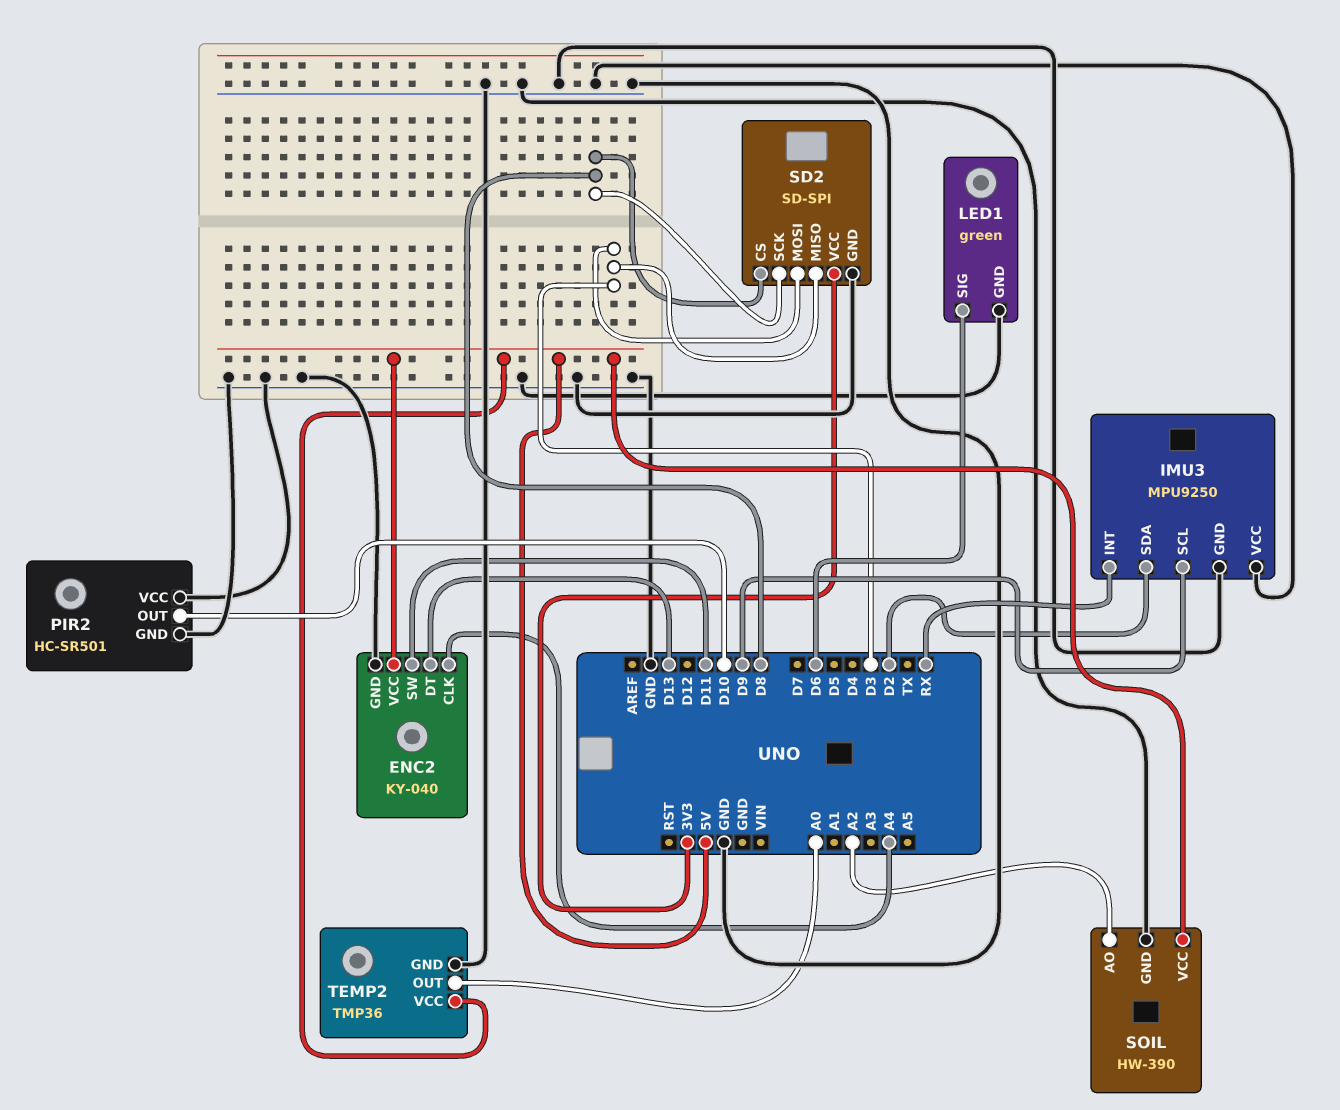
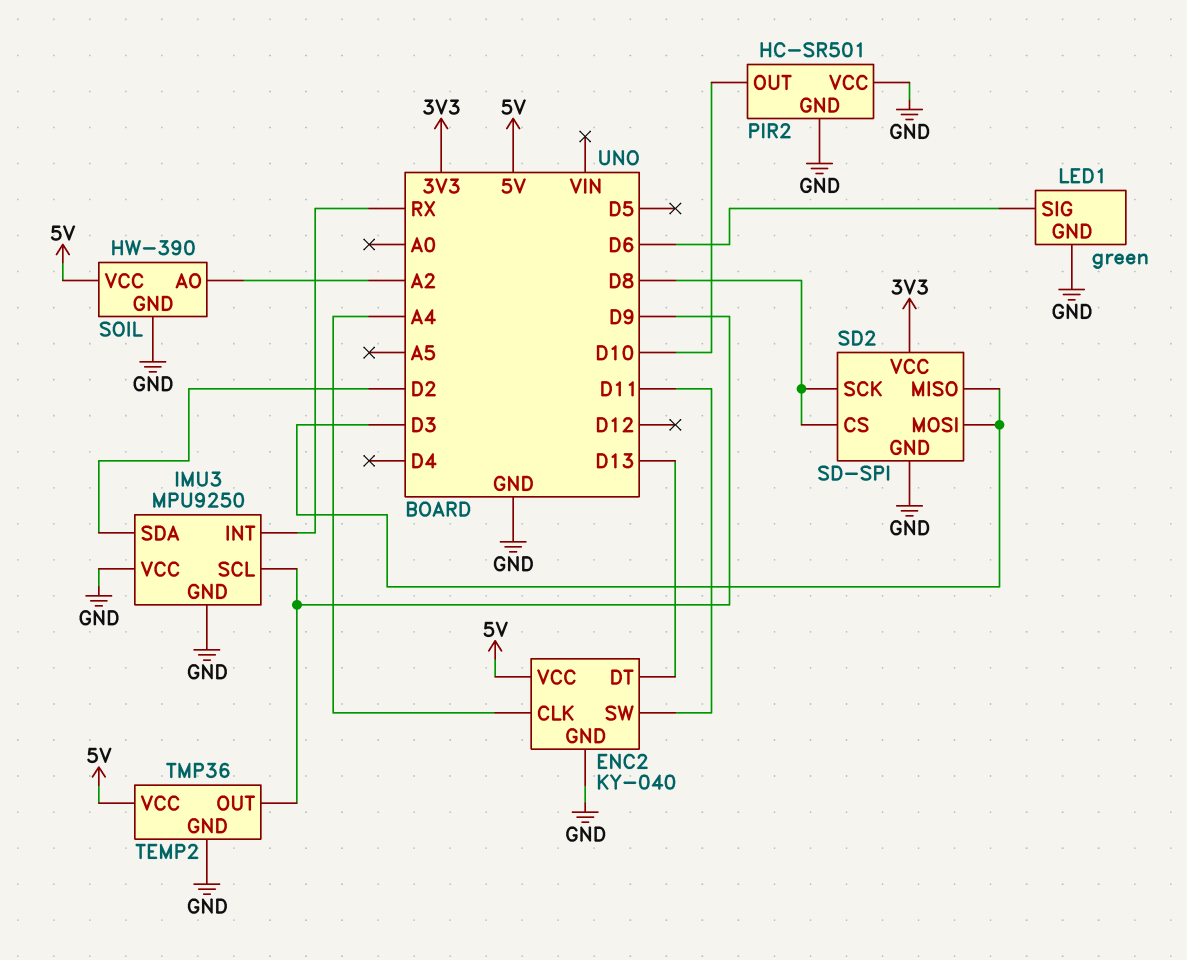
TEMP2 pin OUT: A0 -> D9

